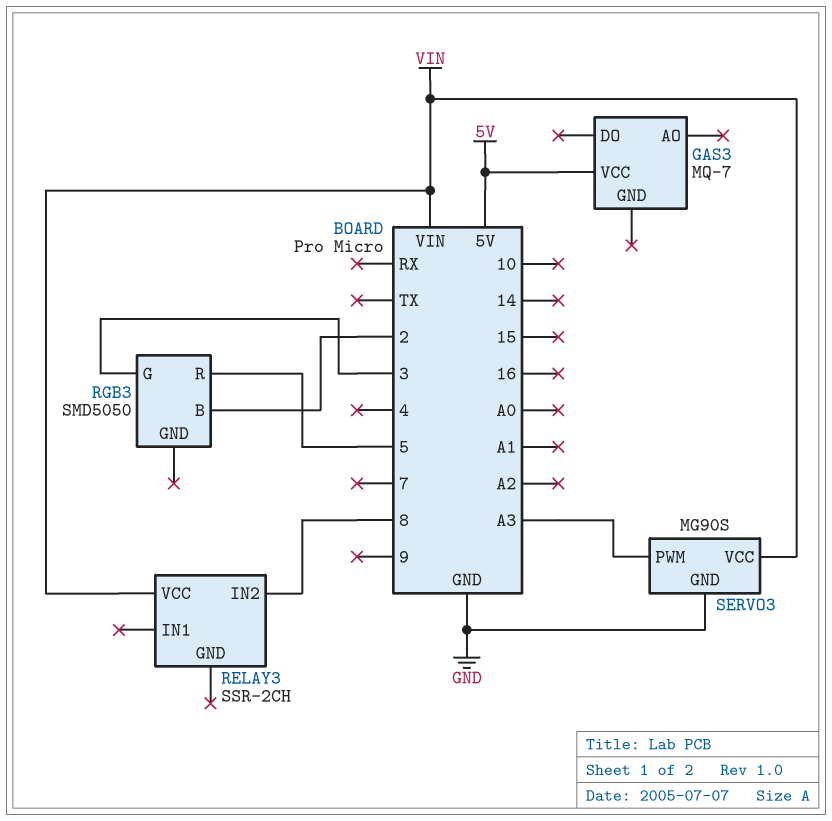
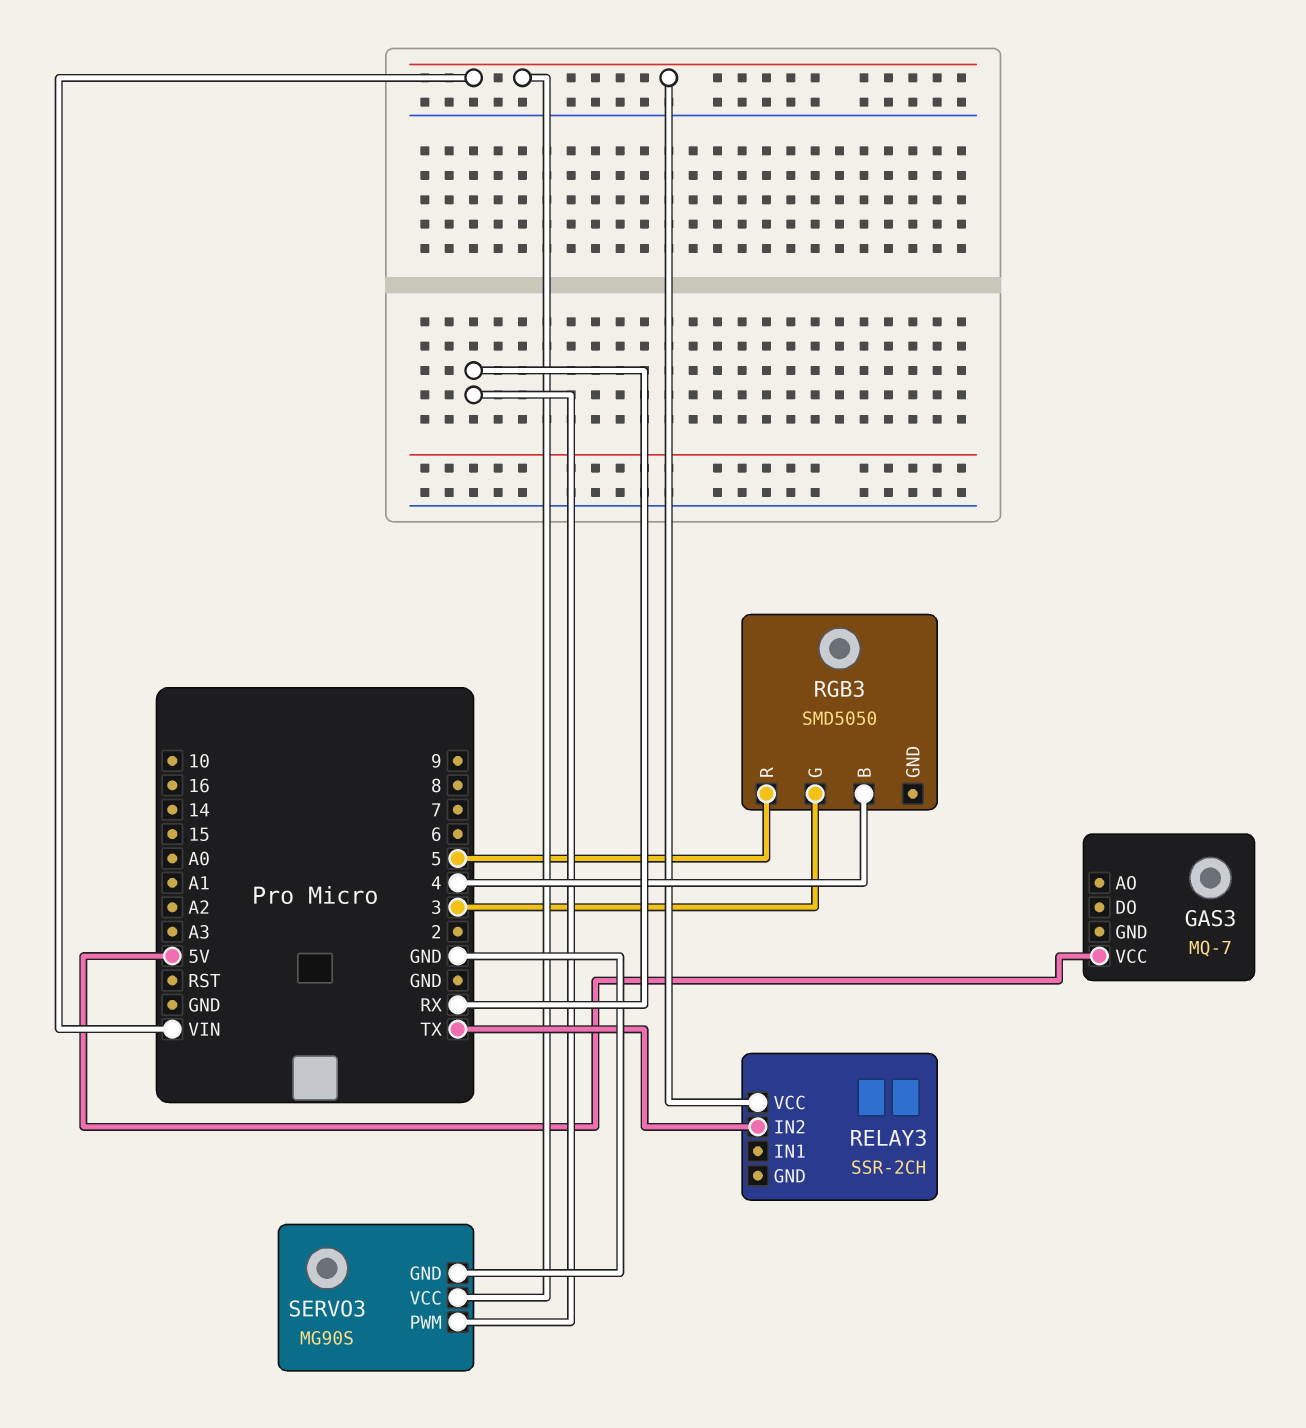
RELAY3 pin IN2: 8 -> TX
RGB3 pin B: 2 -> 4
SERVO3 pin PWM: A3 -> RX

